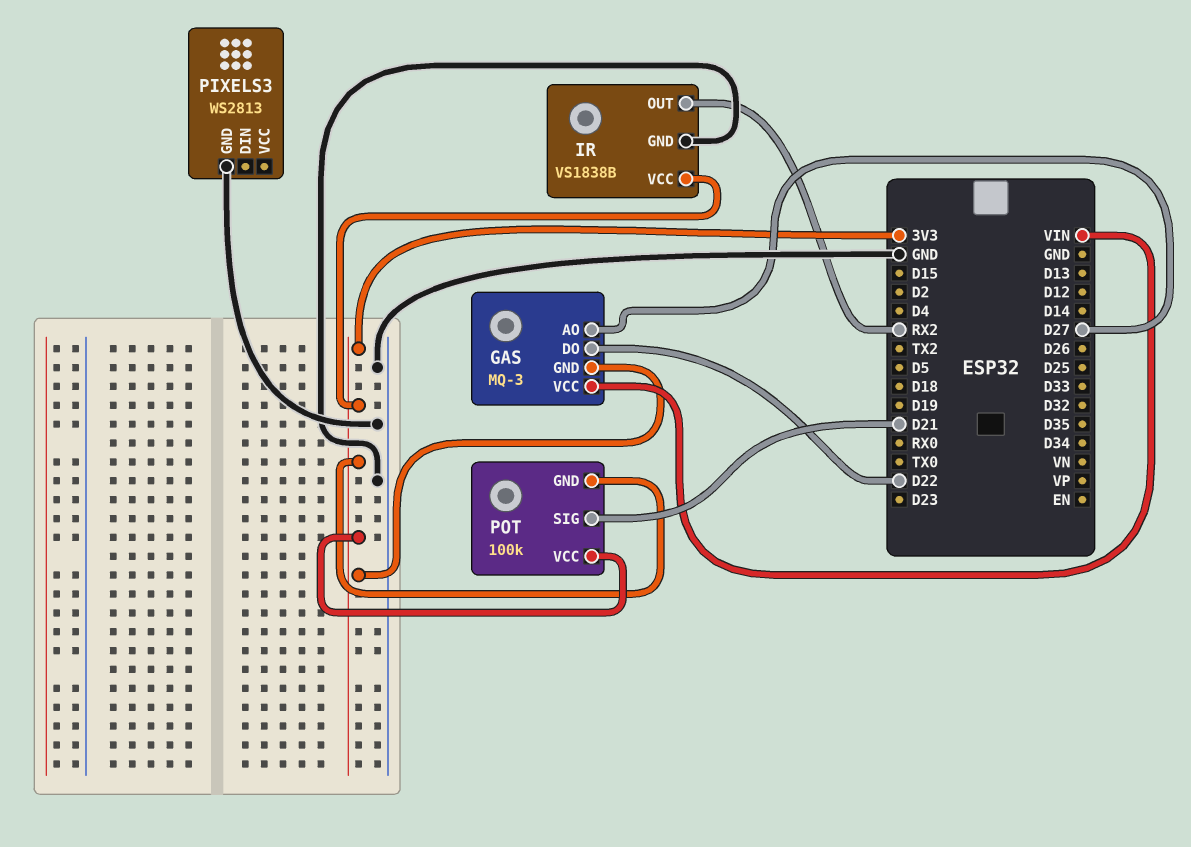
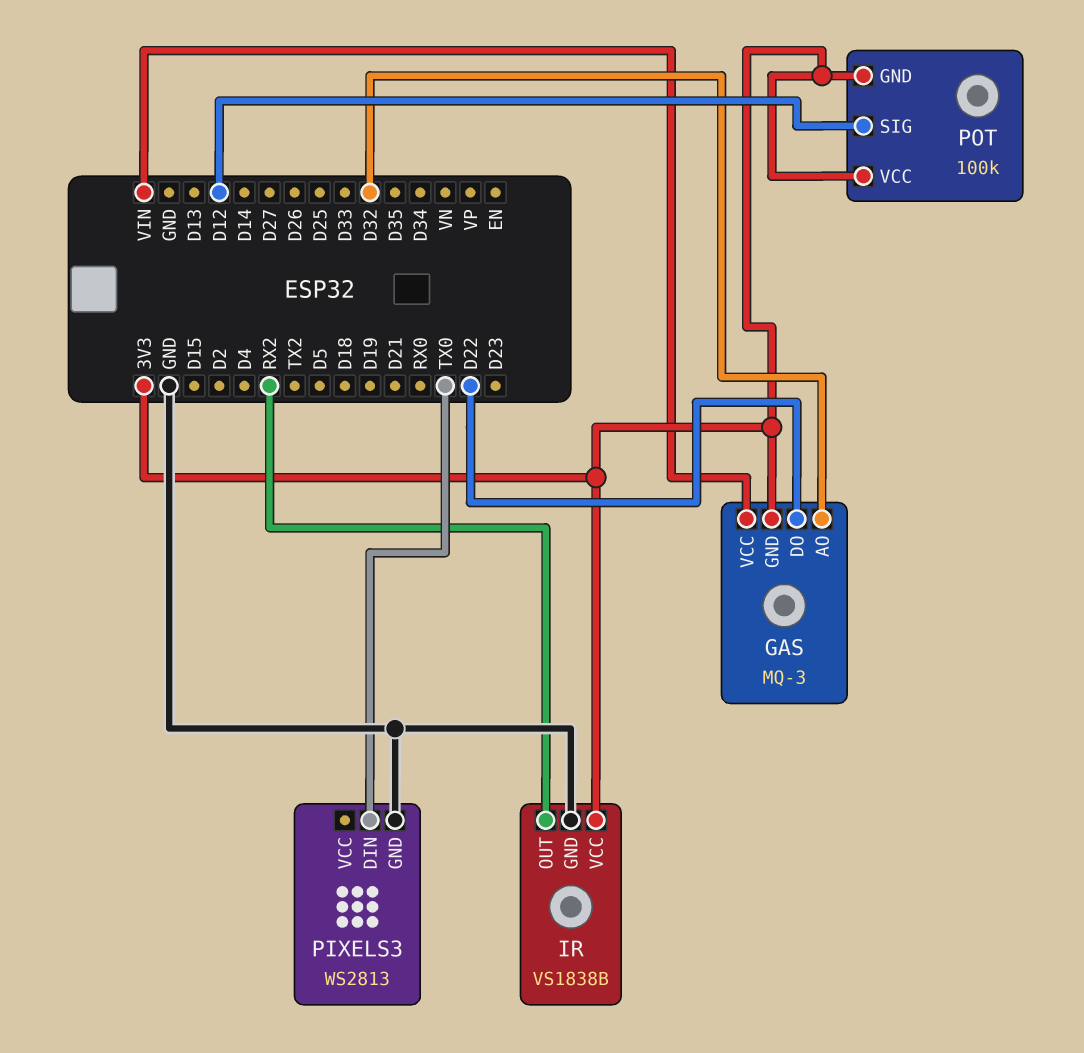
GAS pin AO: D27 -> D32
PIXELS3 pin DIN: none -> TX0
POT pin SIG: D21 -> D12

